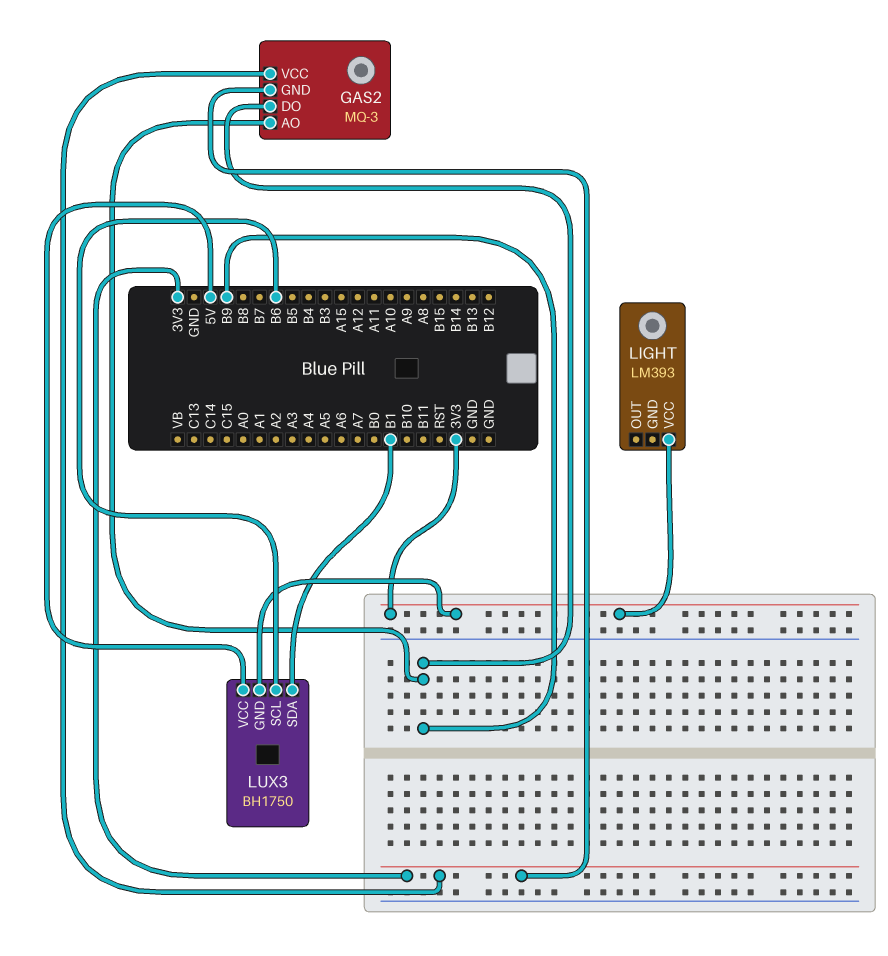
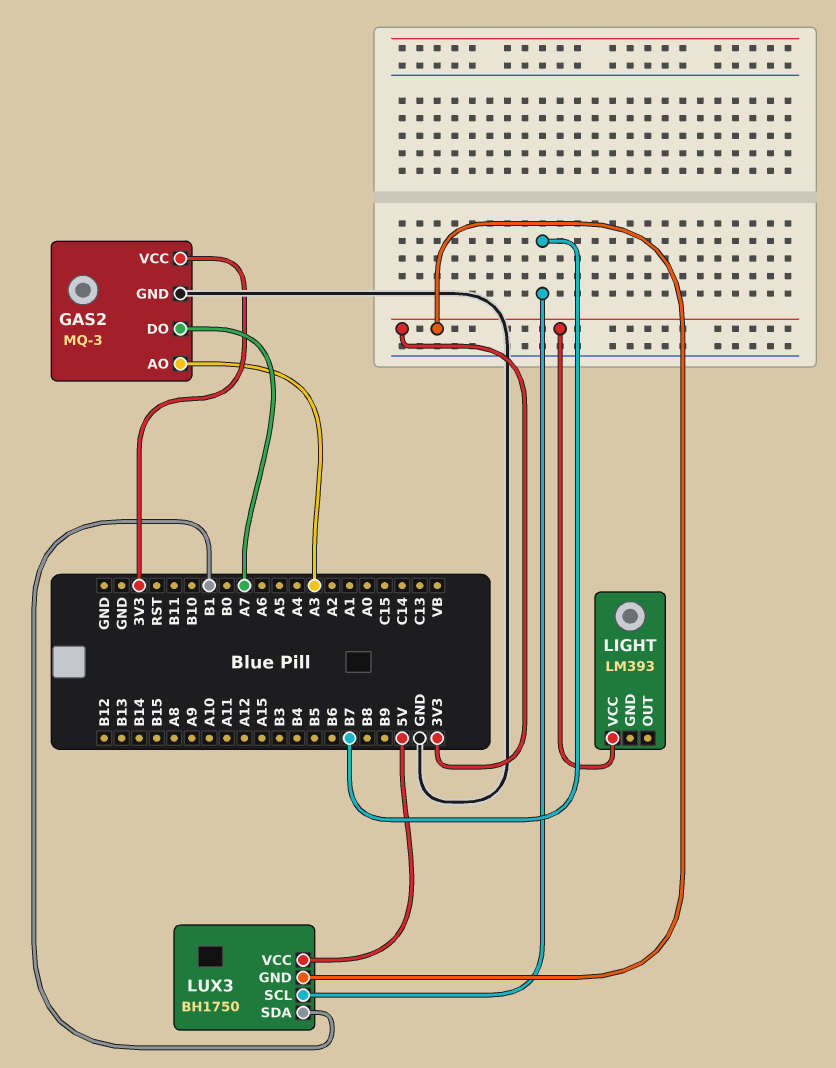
GAS2 pin AO: B9 -> A3
GAS2 pin DO: B9 -> A7
GAS2 pin GND: 3V3 -> GND
LUX3 pin SCL: B6 -> B7

